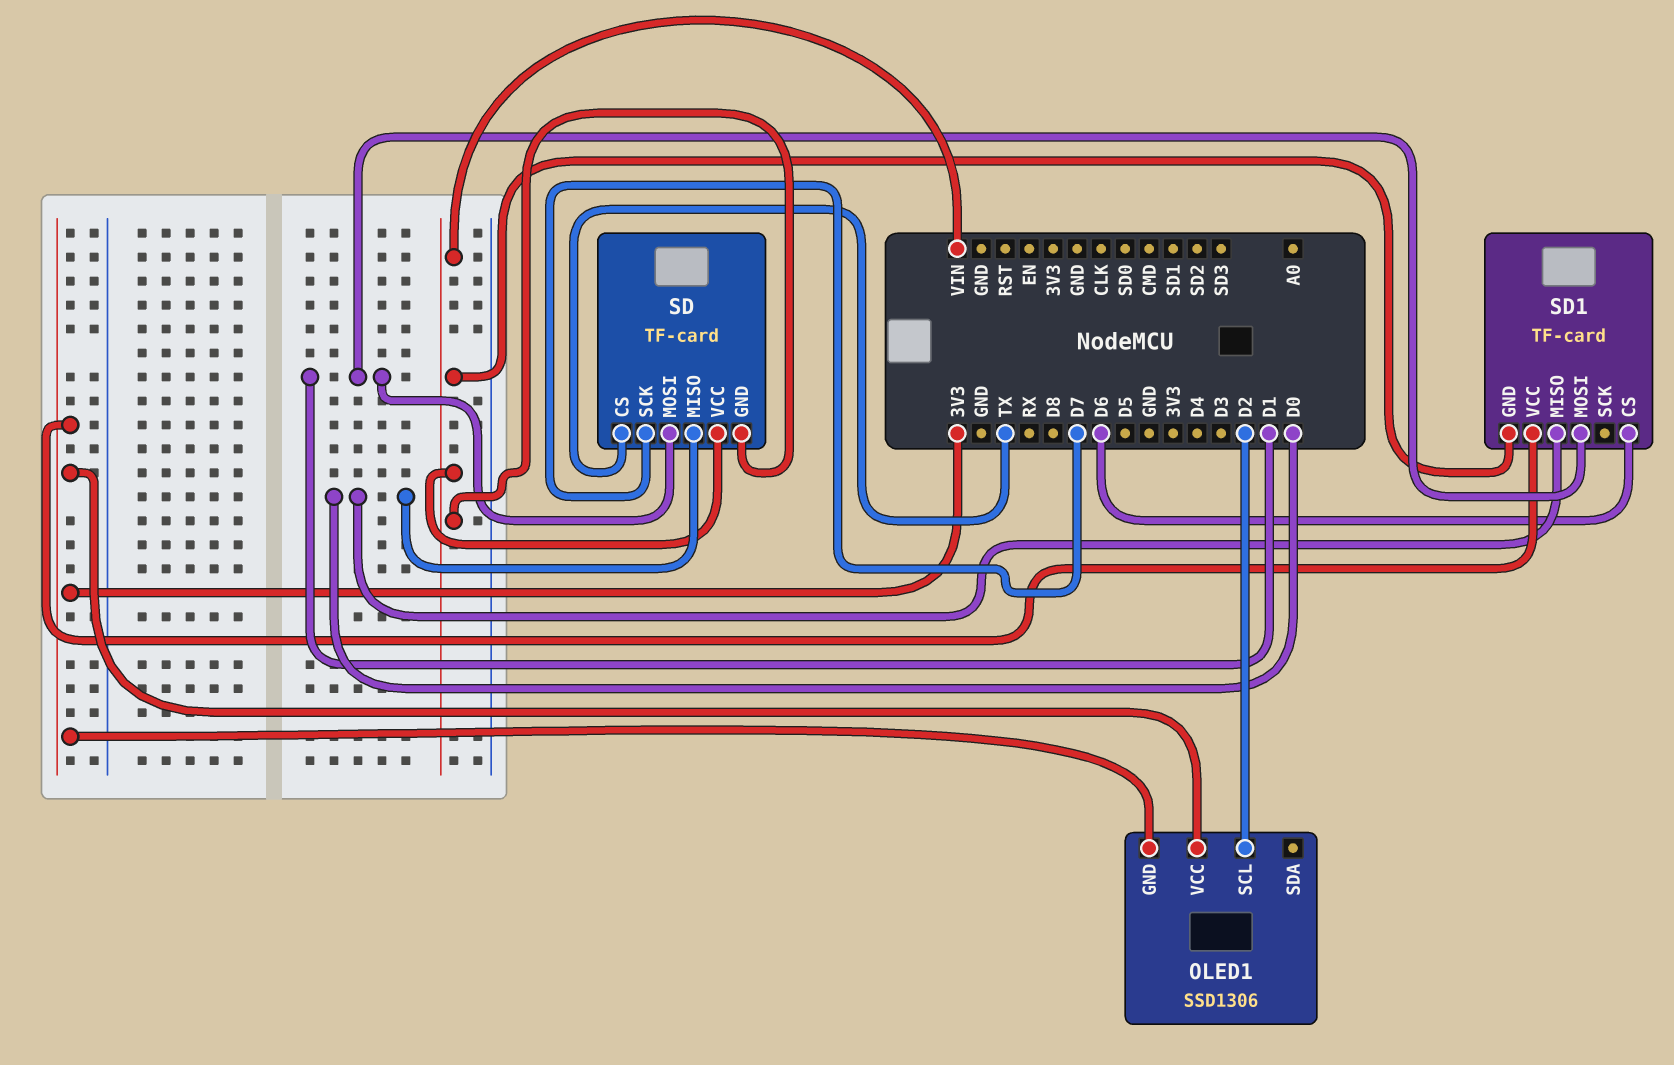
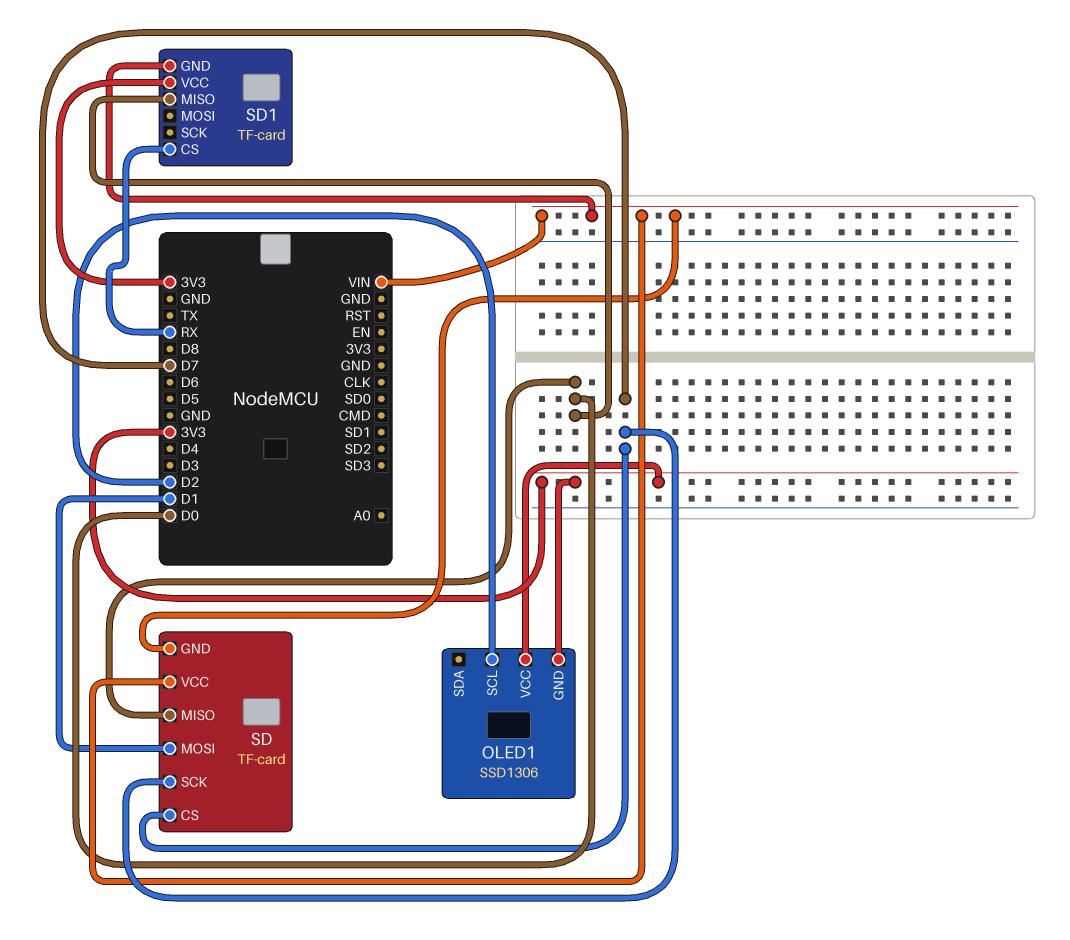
SD pin CS: TX -> D7
SD1 pin CS: D6 -> RX
SD1 pin MOSI: D1 -> none

